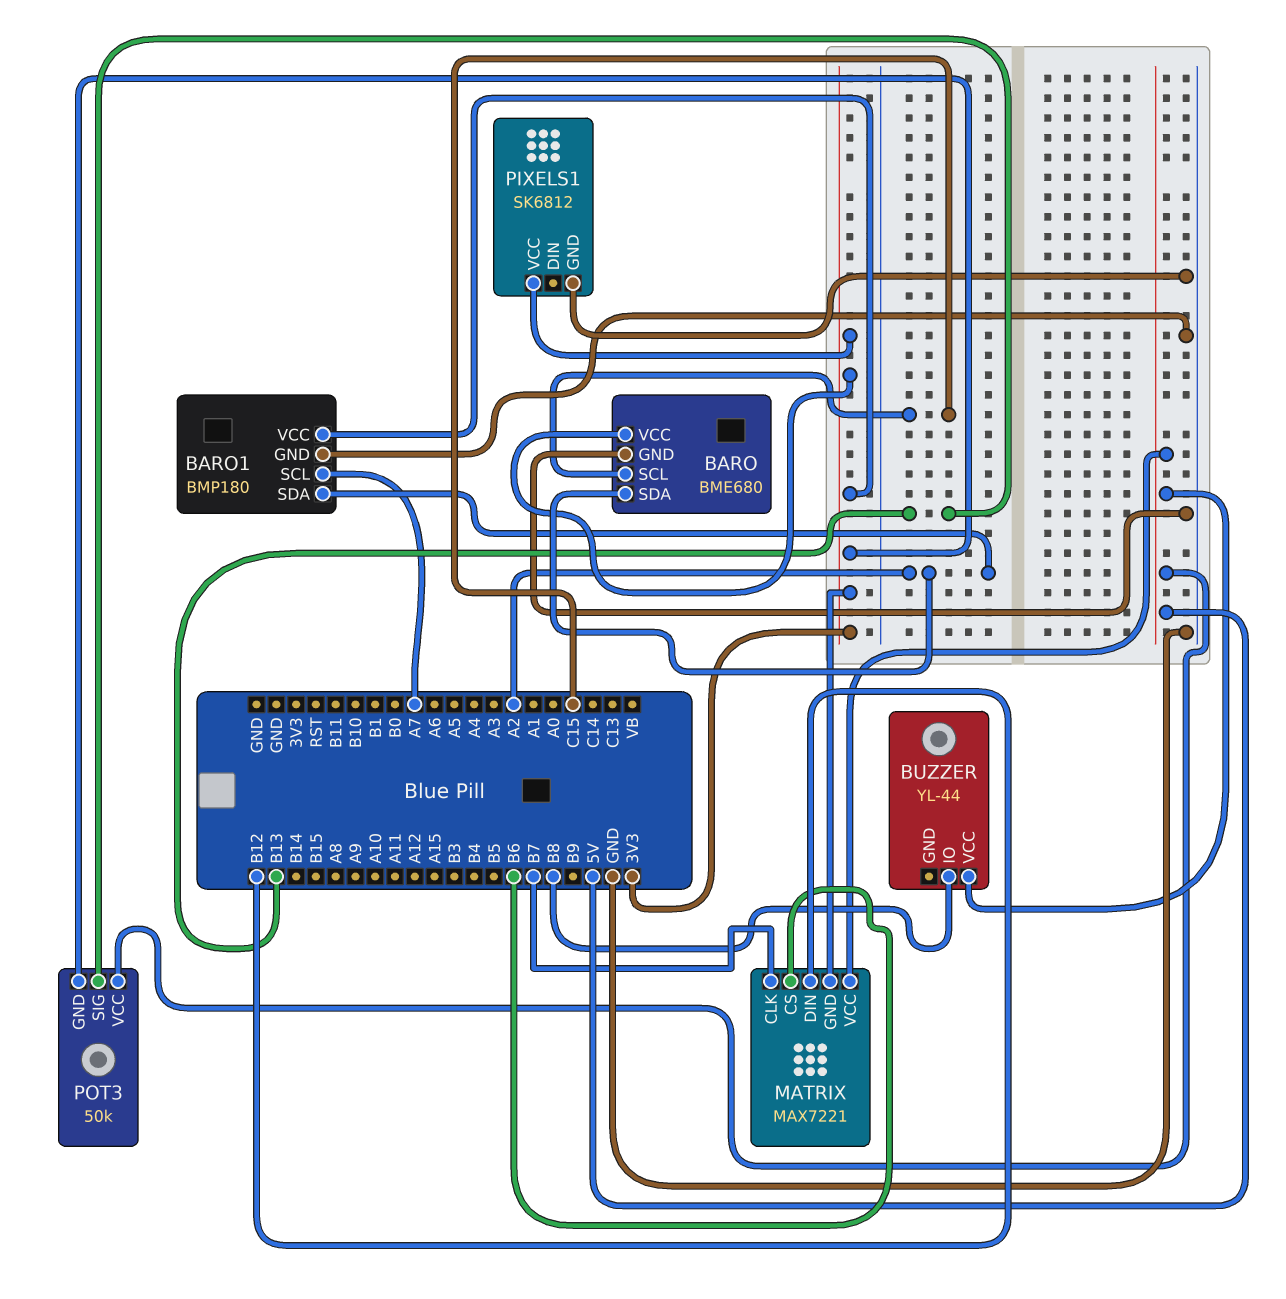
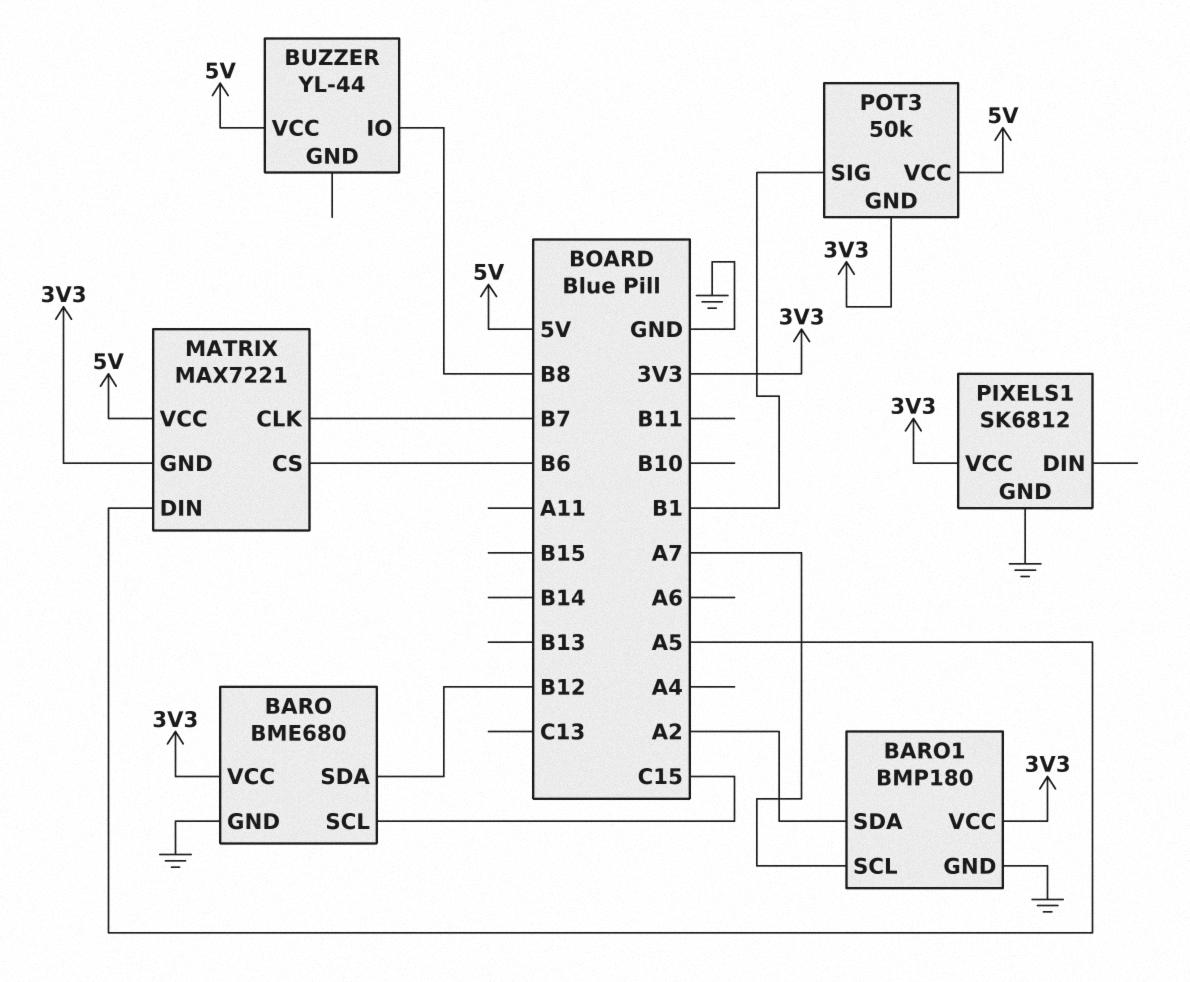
BARO pin SDA: A2 -> B12
MATRIX pin DIN: B12 -> A5
POT3 pin SIG: B13 -> B1

